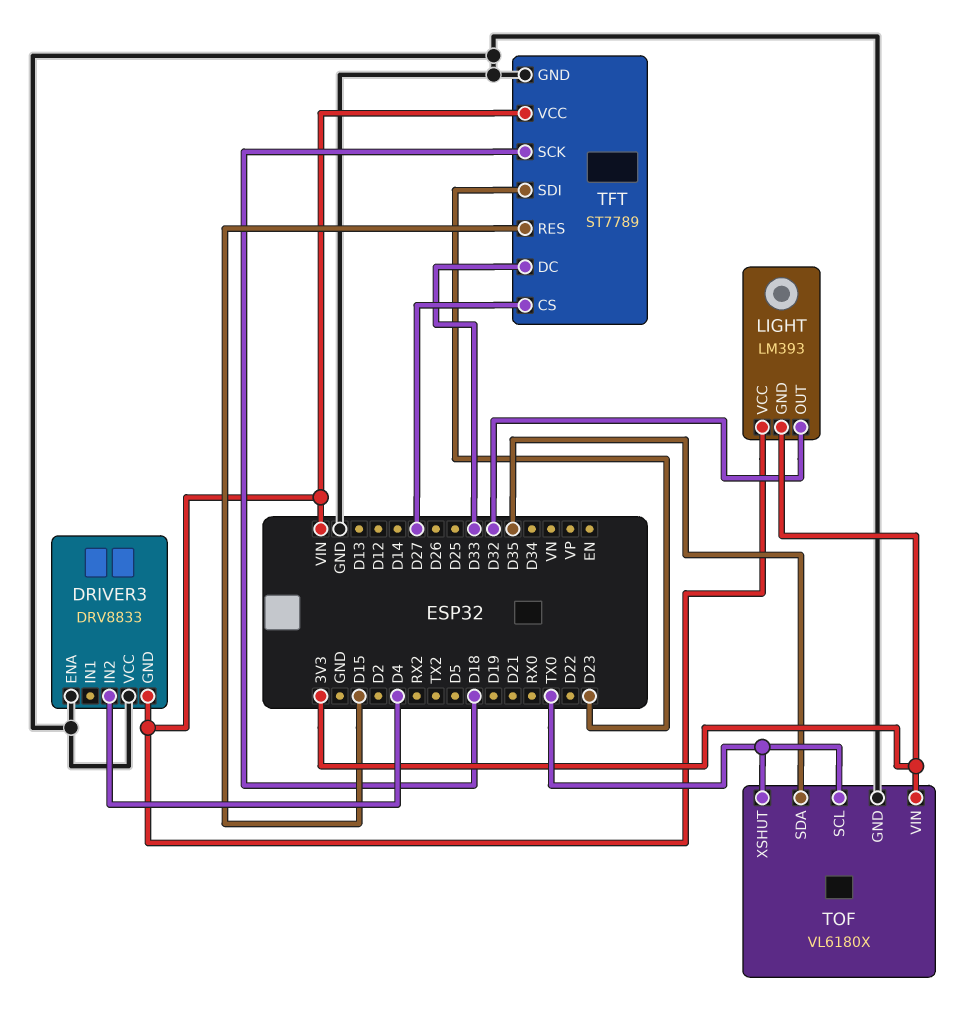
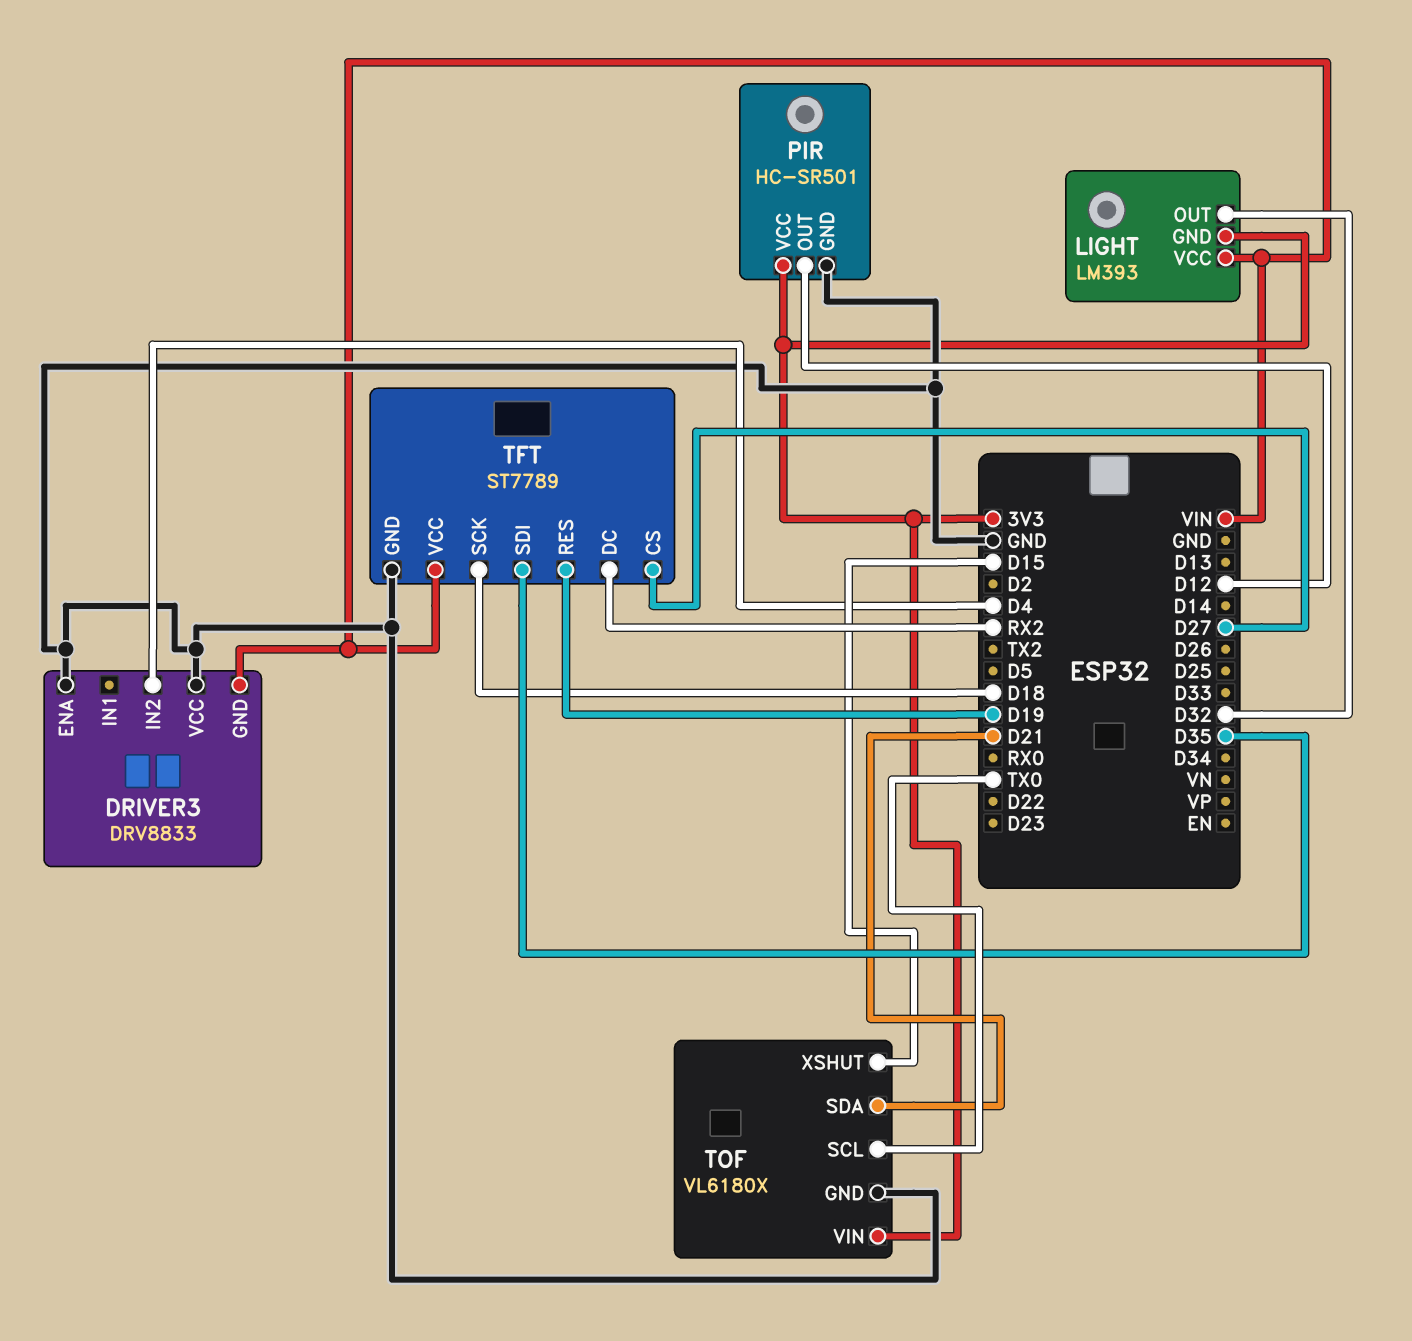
PIR: none -> HC-SR501
PIR pin GND: none -> GND
PIR pin OUT: none -> D12
PIR pin VCC: none -> 3V3
TFT pin DC: D33 -> RX2
TFT pin RES: D15 -> D19
TFT pin SDI: D23 -> D35
TOF pin SDA: D35 -> D21
TOF pin XSHUT: TX0 -> D15

